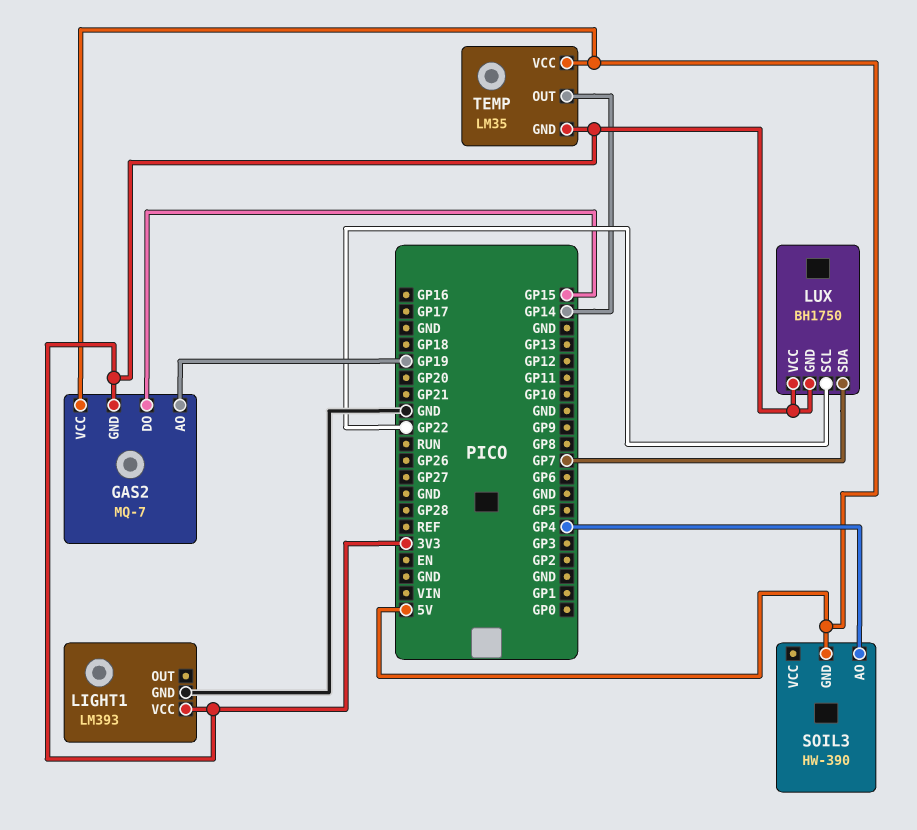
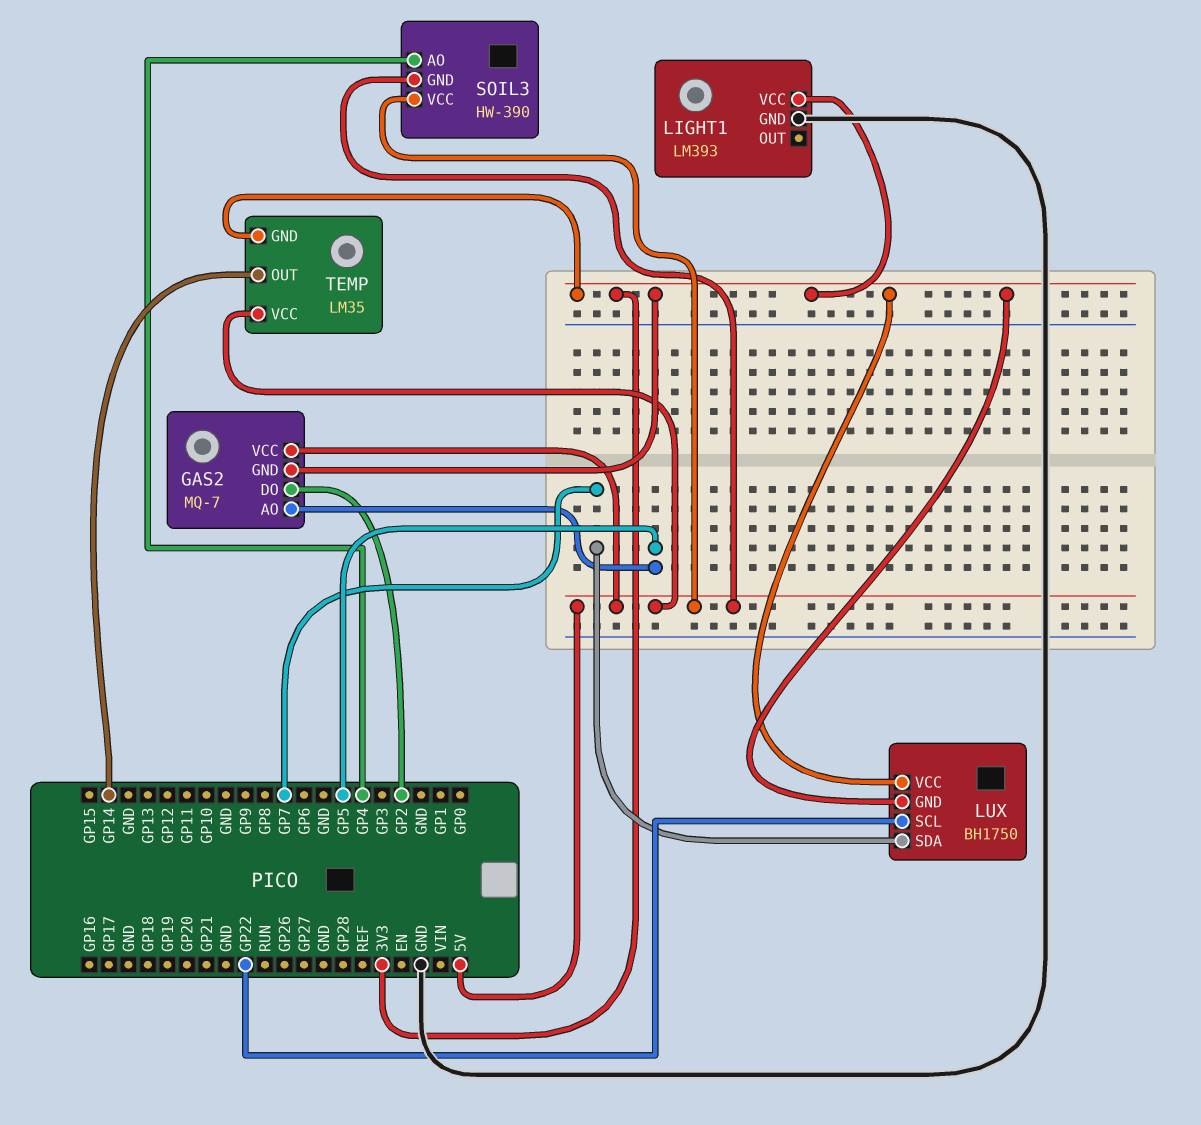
GAS2 pin AO: GP19 -> GP5
GAS2 pin DO: GP15 -> GP2
SOIL3 pin VCC: none -> 5V

